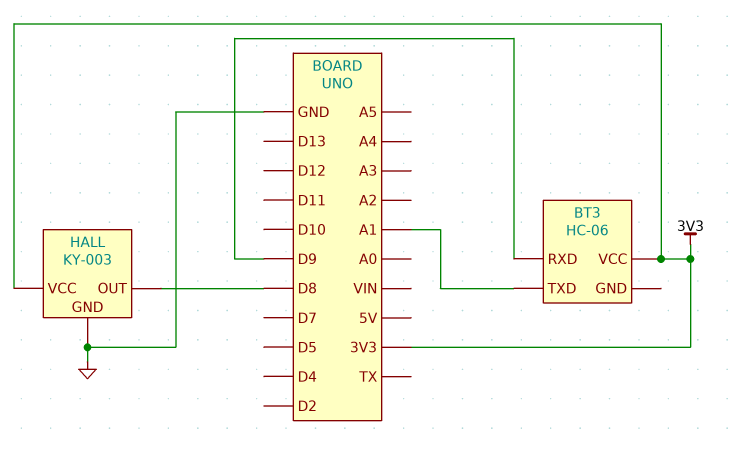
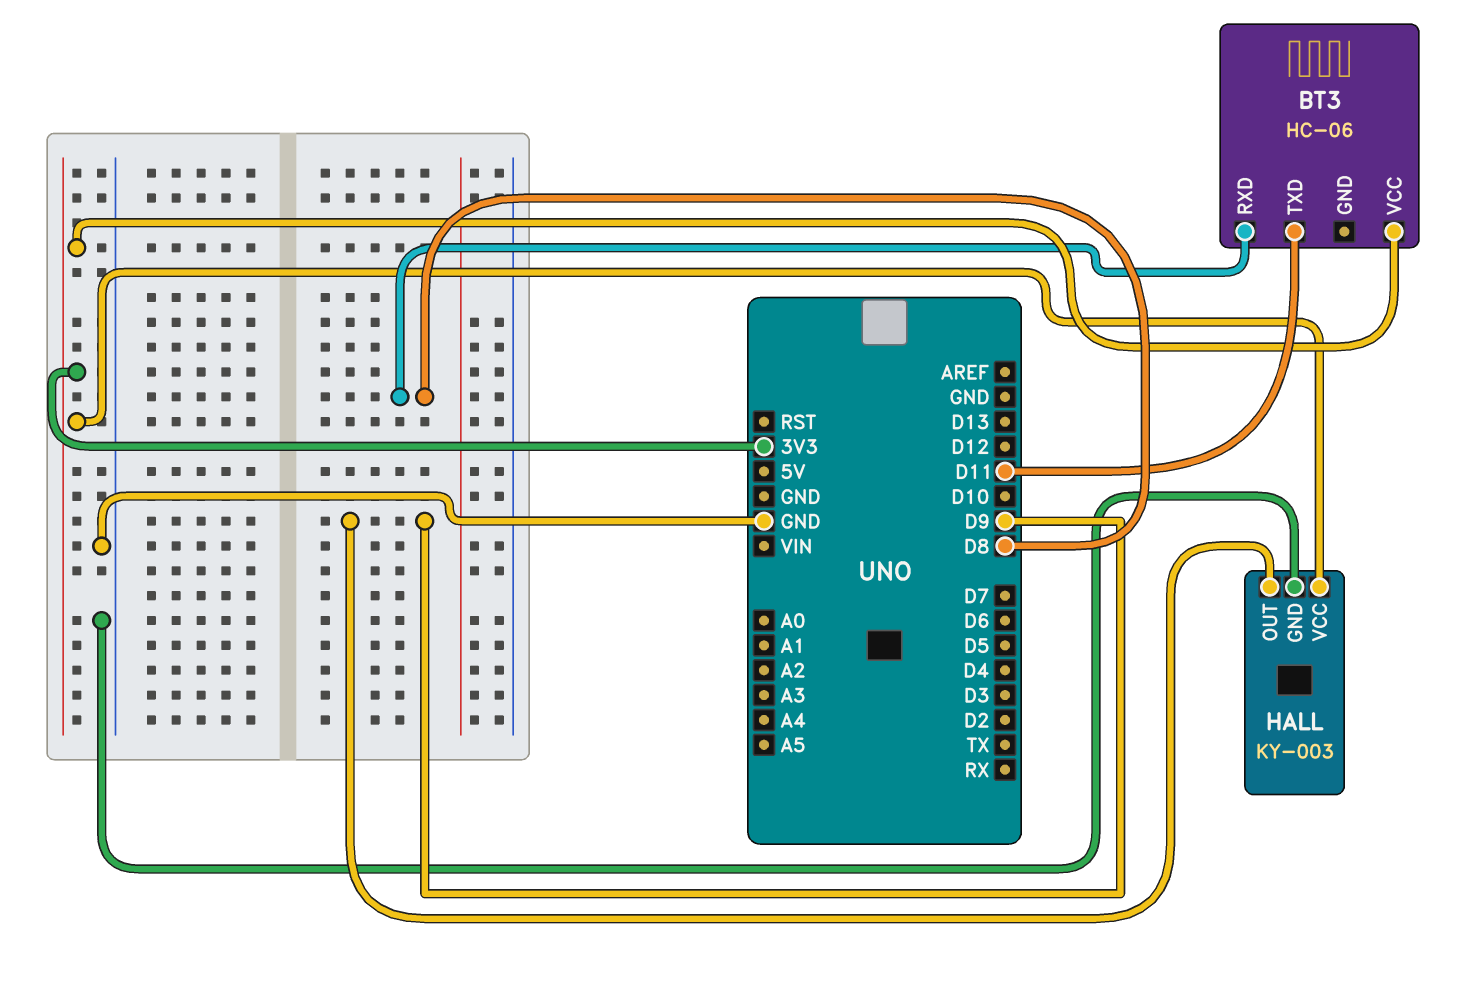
BT3 pin RXD: D9 -> D8
BT3 pin TXD: A1 -> D11
HALL pin OUT: D8 -> D9

